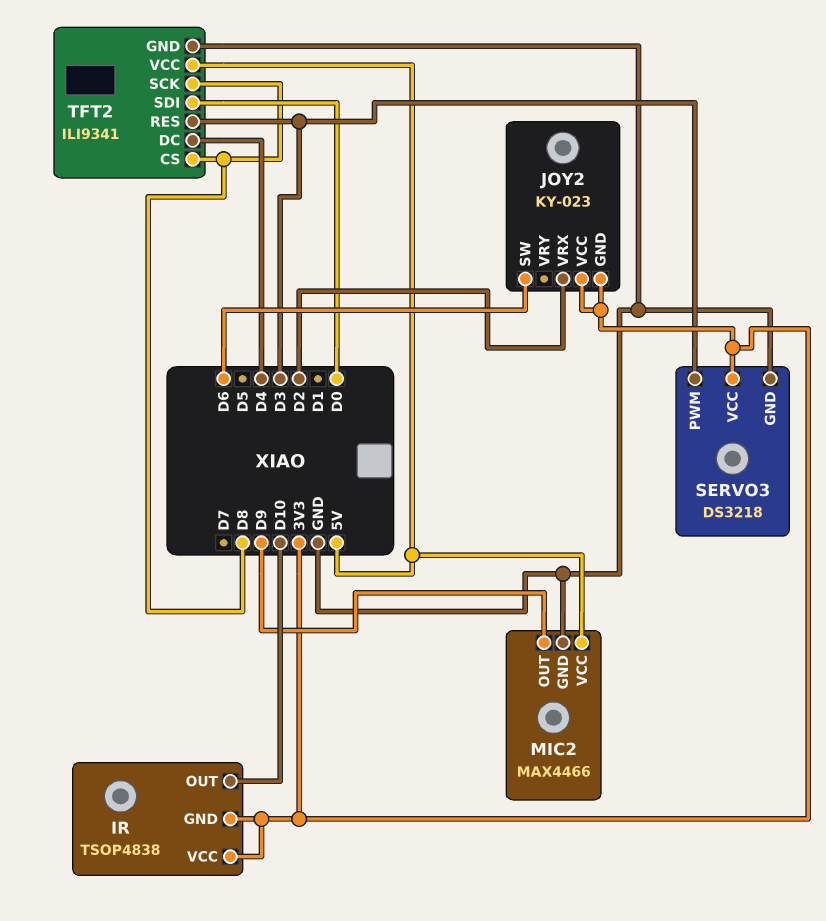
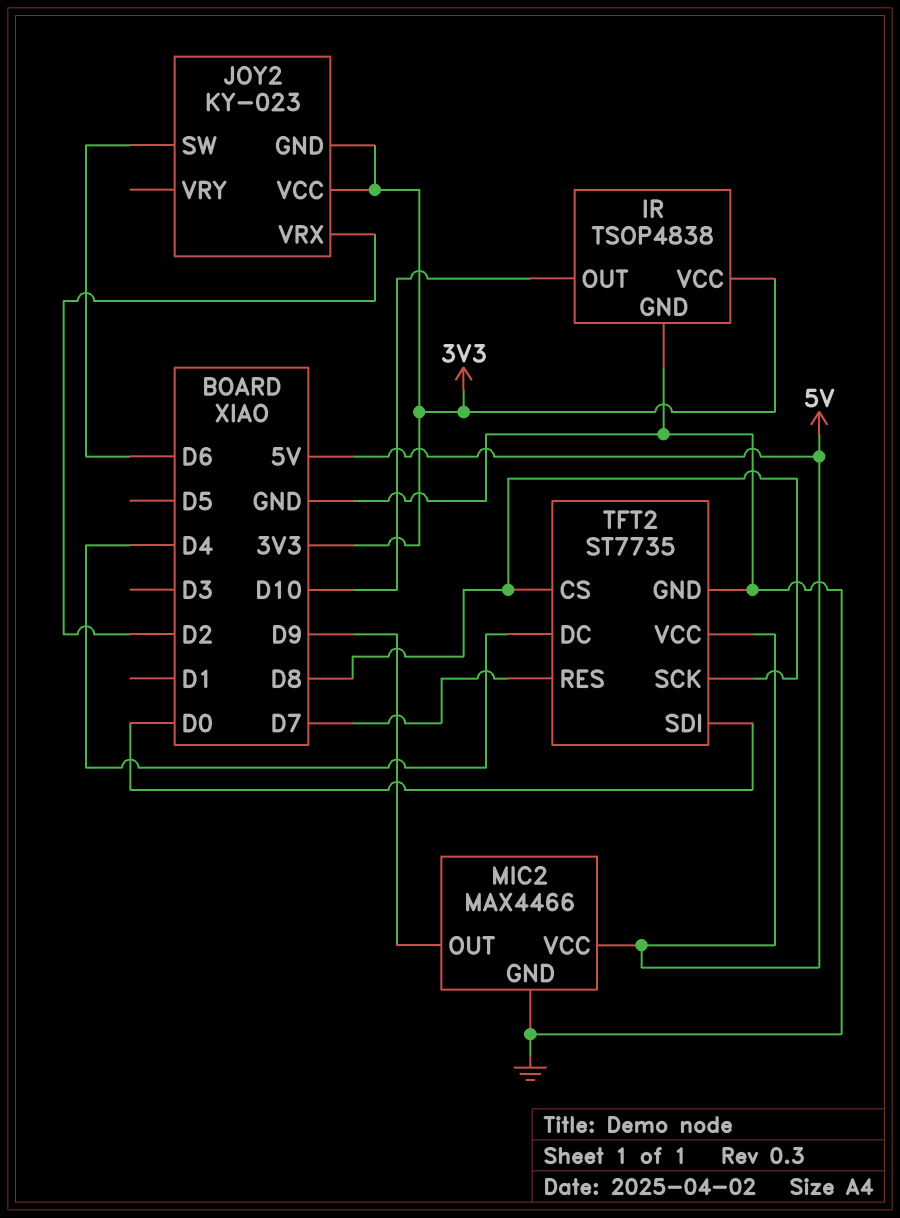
IR pin GND: 3V3 -> GND
SERVO3: DS3218 -> none
SERVO3 pin GND: GND -> none
SERVO3 pin PWM: D3 -> none
SERVO3 pin VCC: 3V3 -> none
TFT2: ILI9341 -> ST7735
TFT2 pin RES: D3 -> D7

